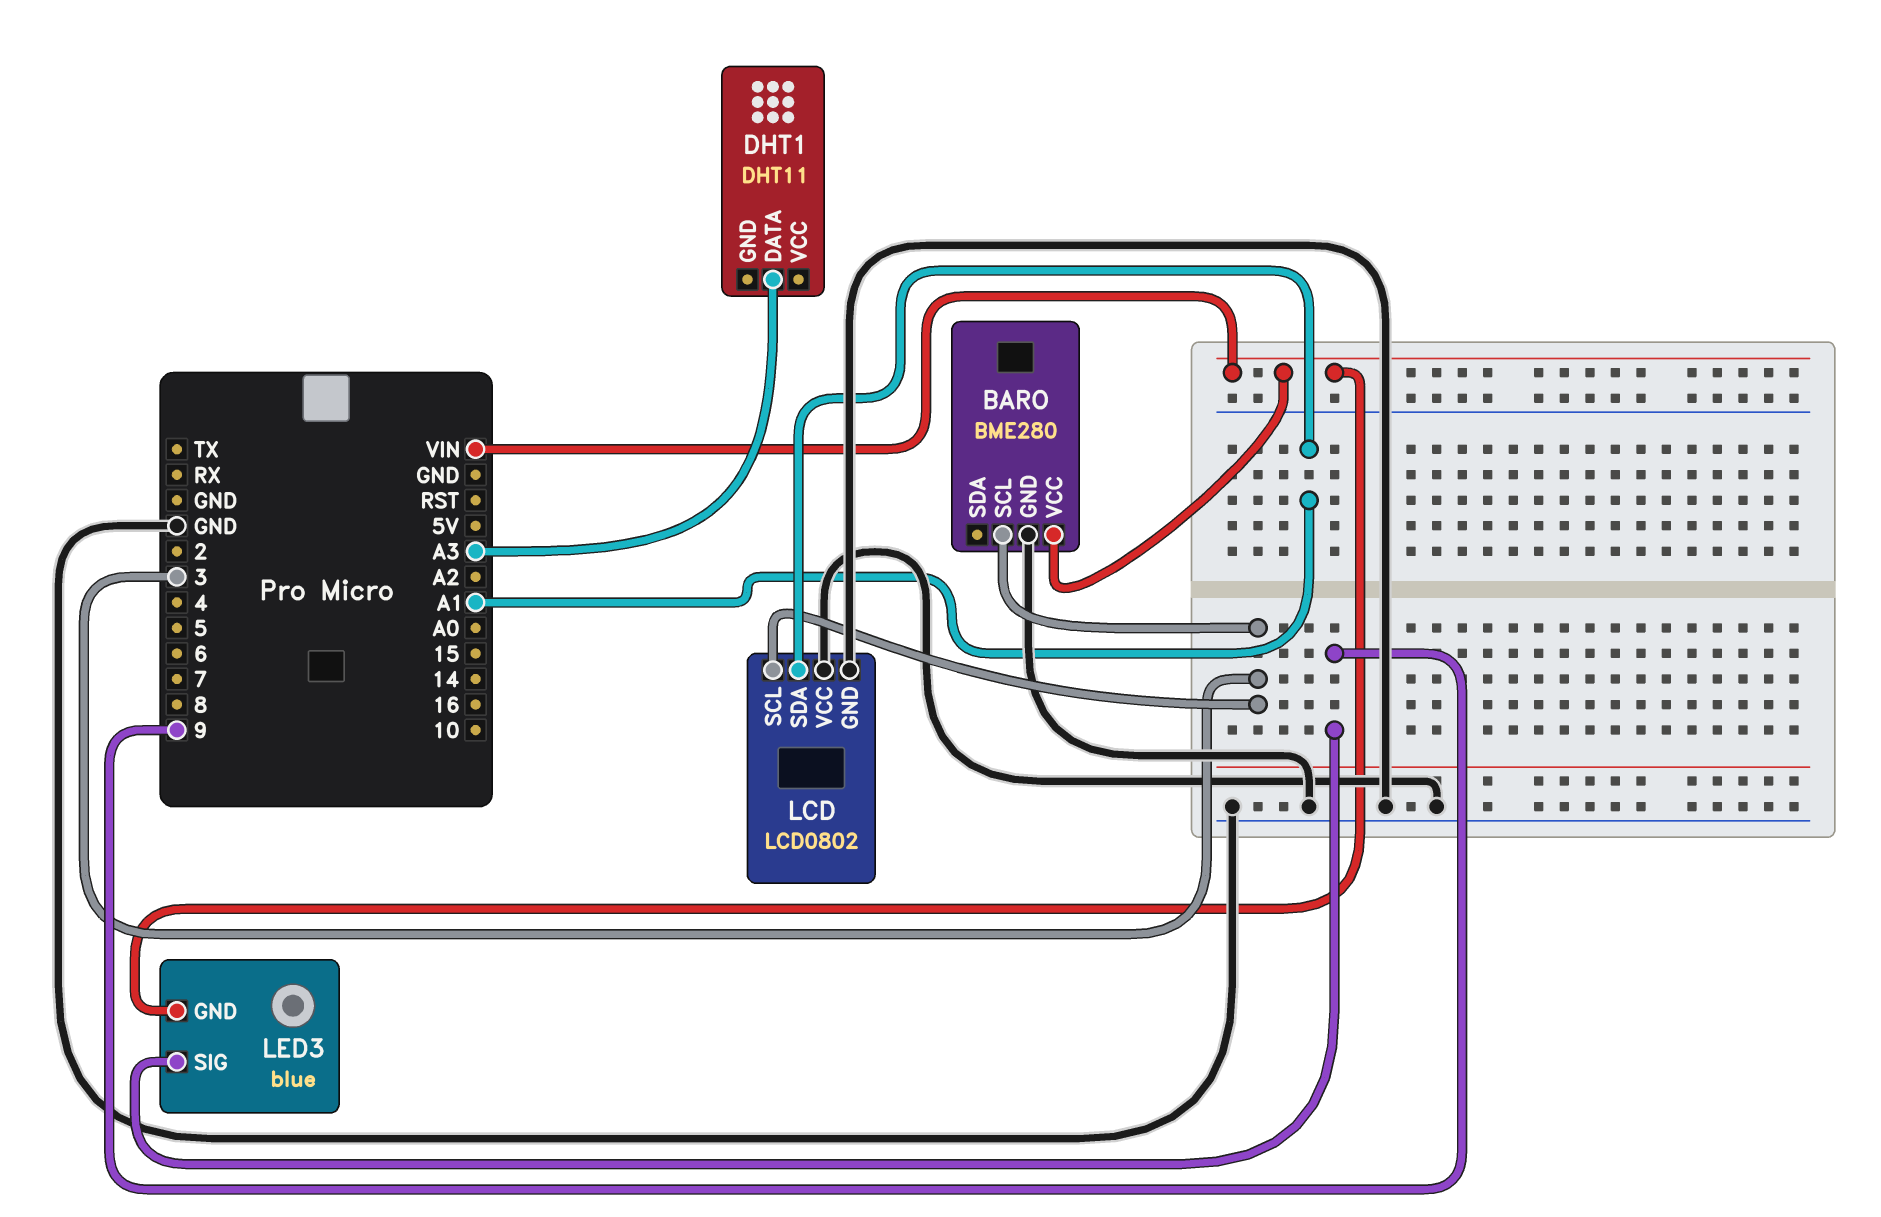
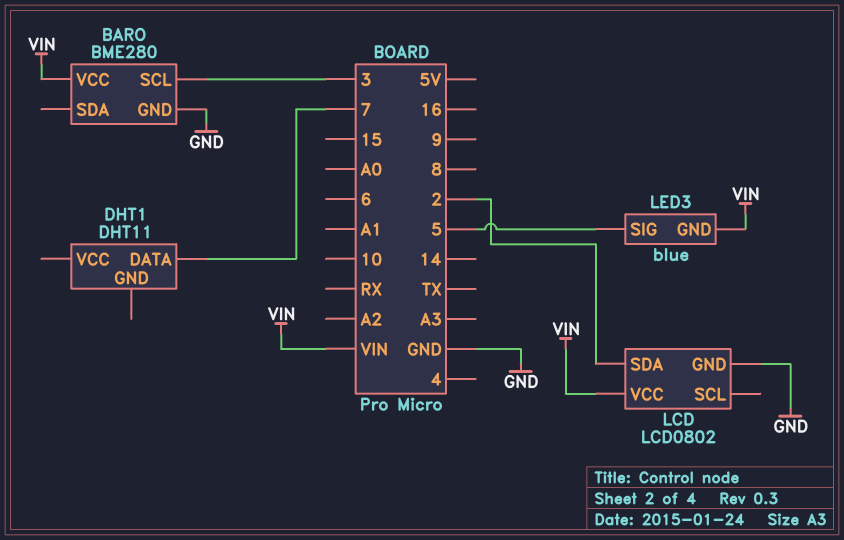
DHT1 pin DATA: A3 -> 7
LCD pin SCL: 3 -> none
LCD pin SDA: A1 -> 2
LCD pin VCC: GND -> VIN
LED3 pin SIG: 9 -> 5

